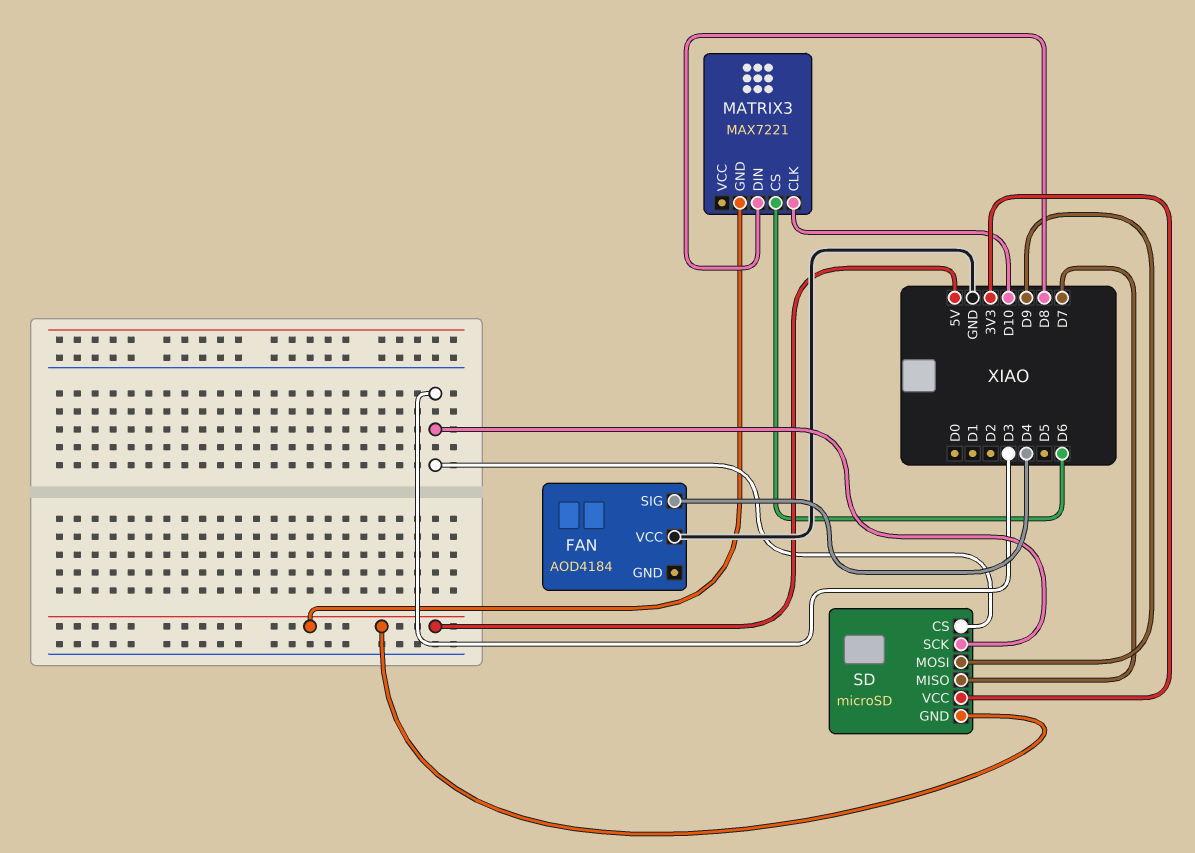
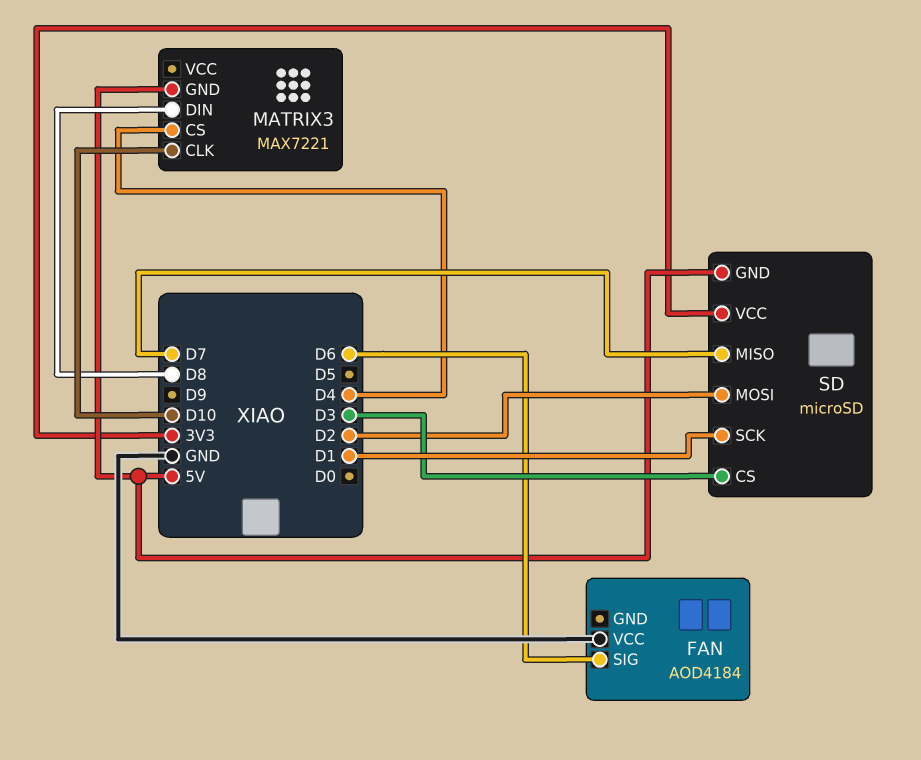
FAN pin SIG: D4 -> D6
MATRIX3 pin CS: D6 -> D4
SD pin MOSI: D9 -> D2
SD pin SCK: D3 -> D1

